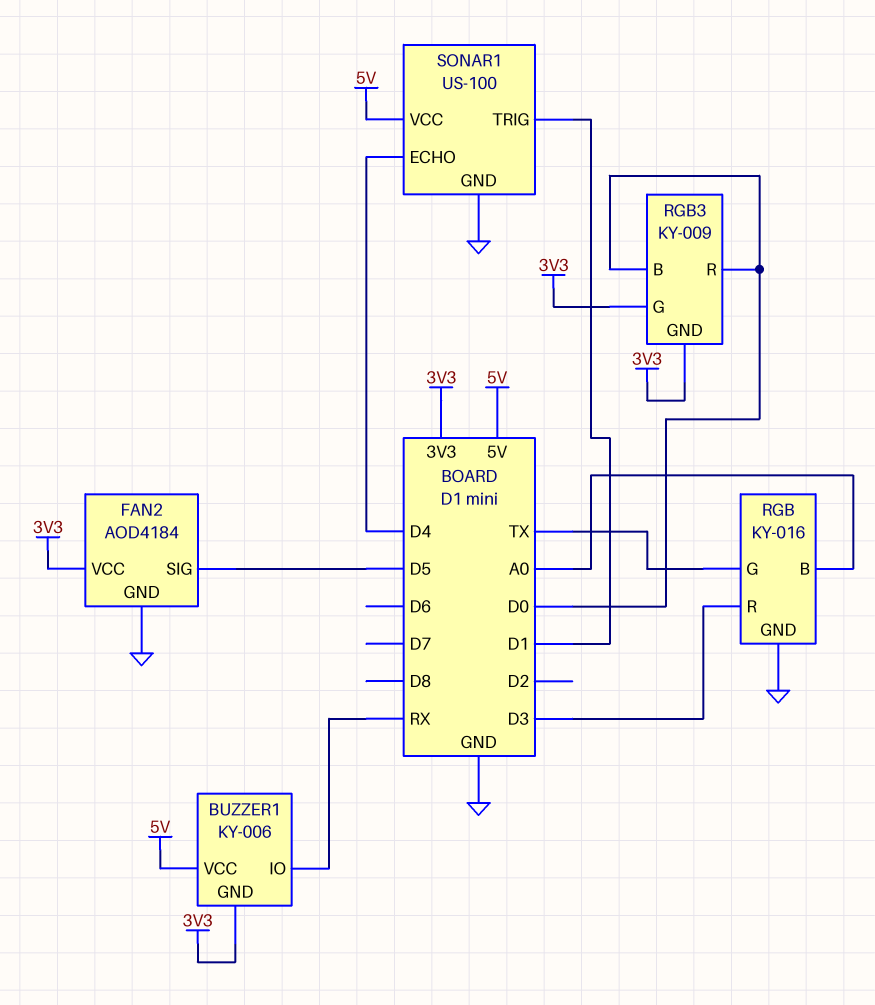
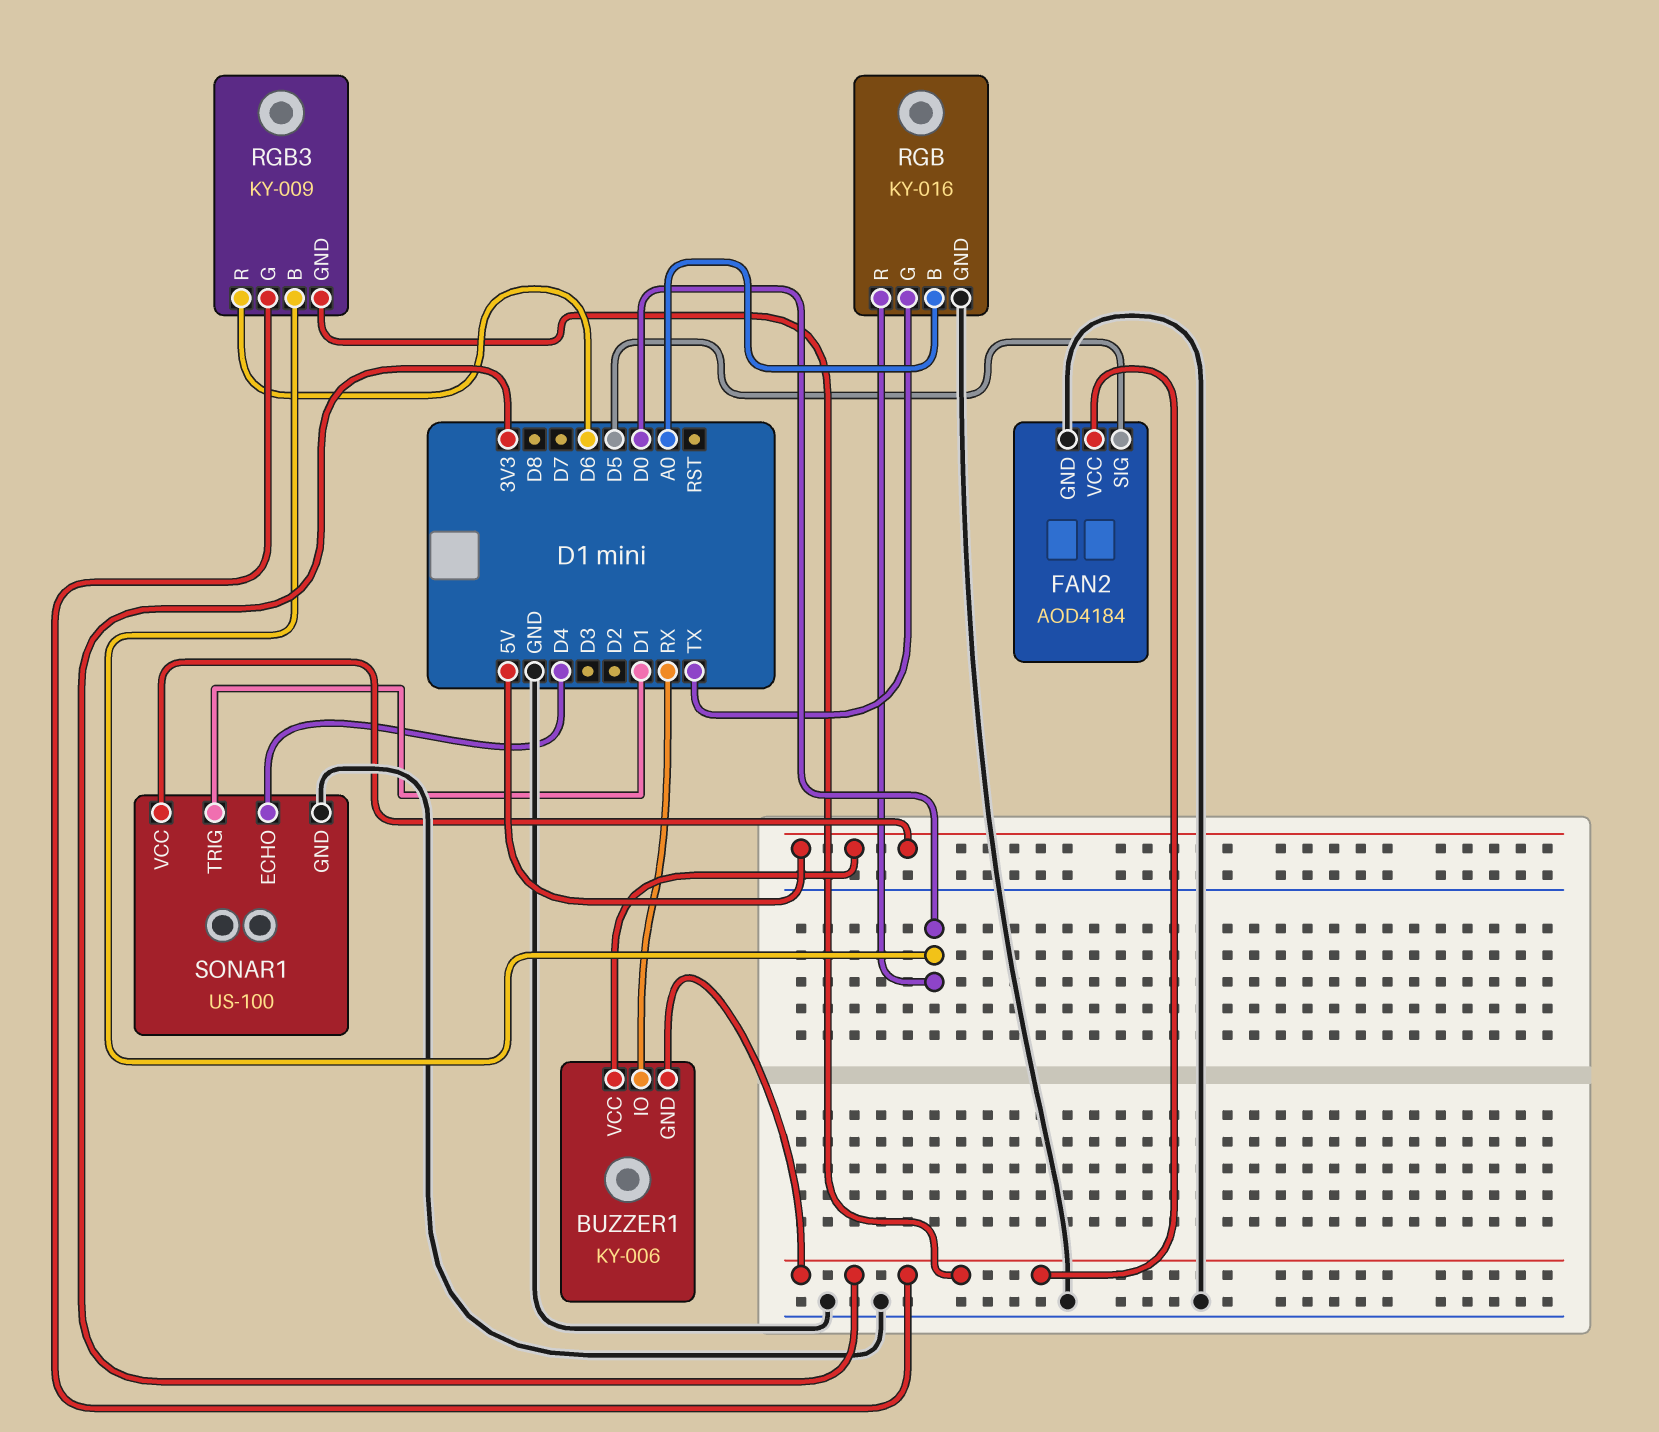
RGB pin R: D3 -> D0
RGB3 pin R: D0 -> D6

